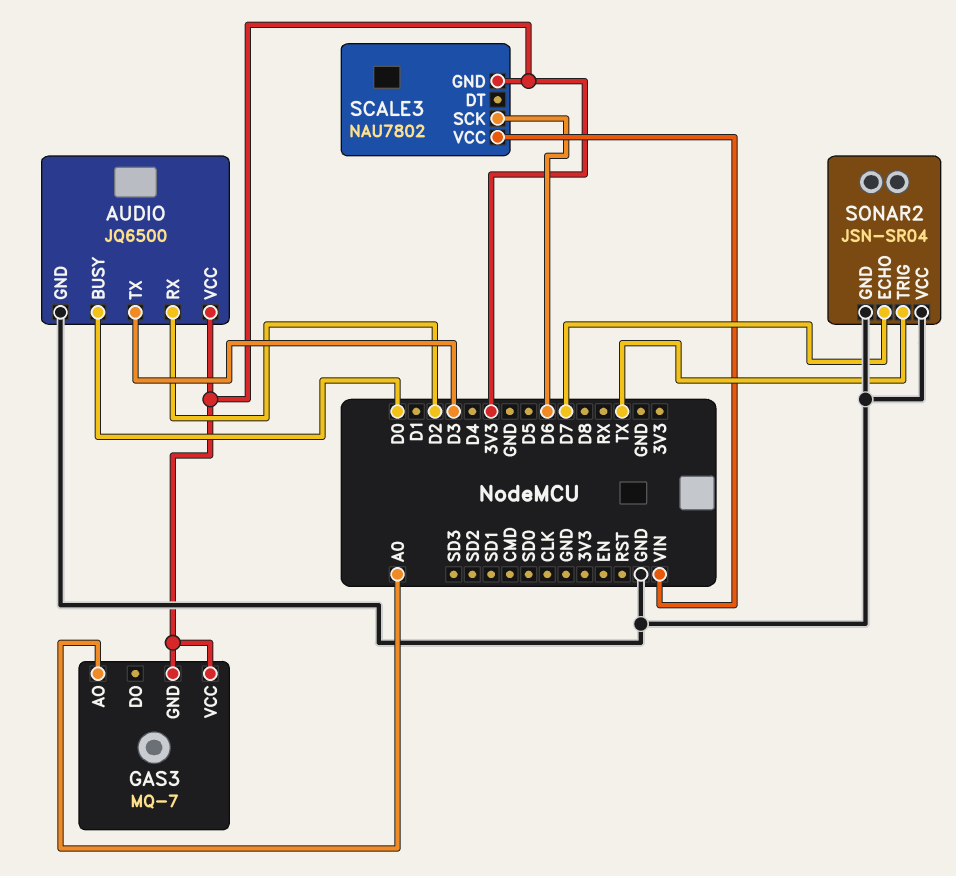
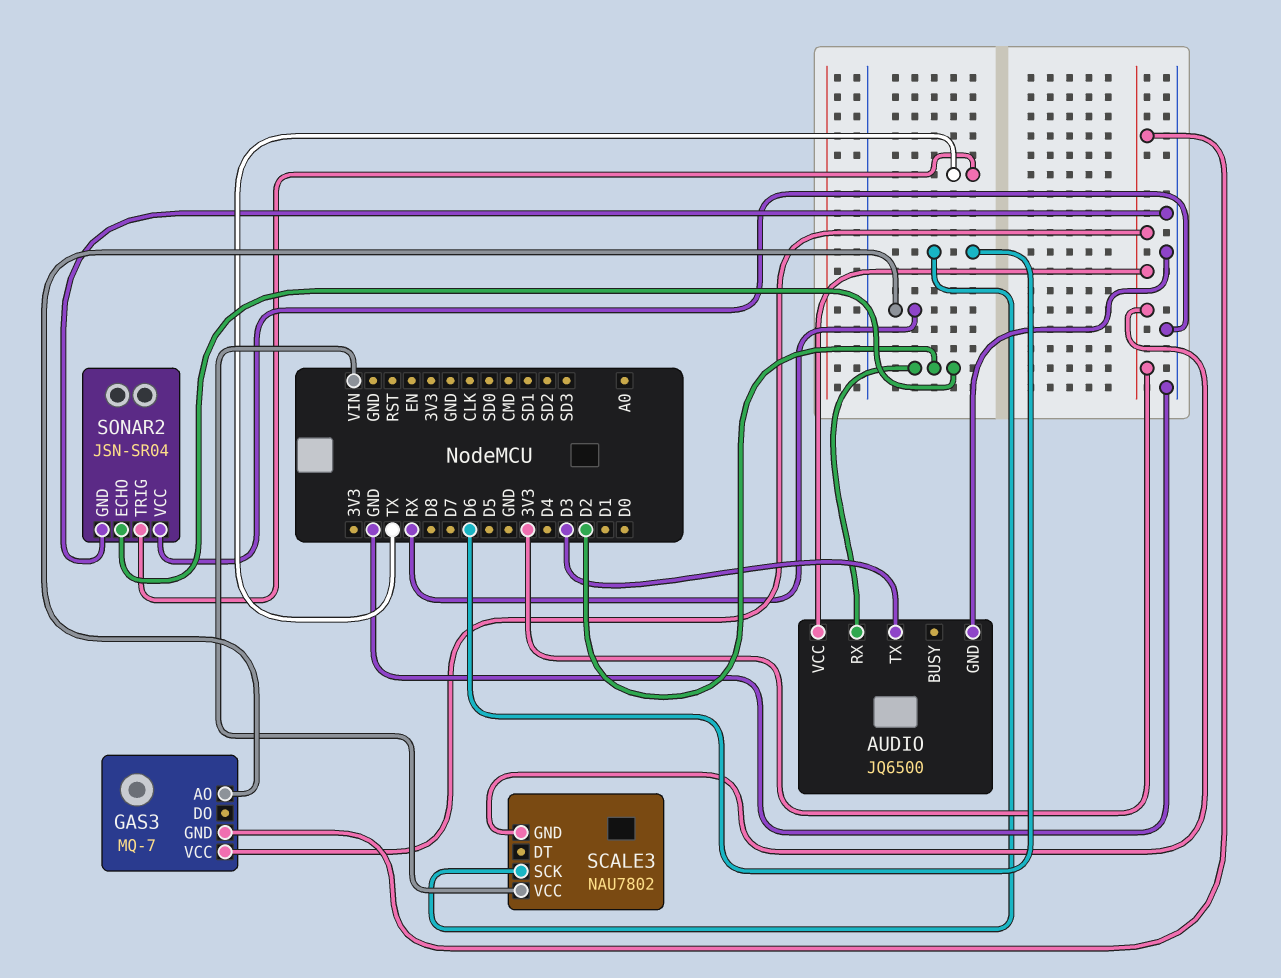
AUDIO pin BUSY: D0 -> none
GAS3 pin AO: A0 -> RX
SONAR2 pin ECHO: D7 -> D2

